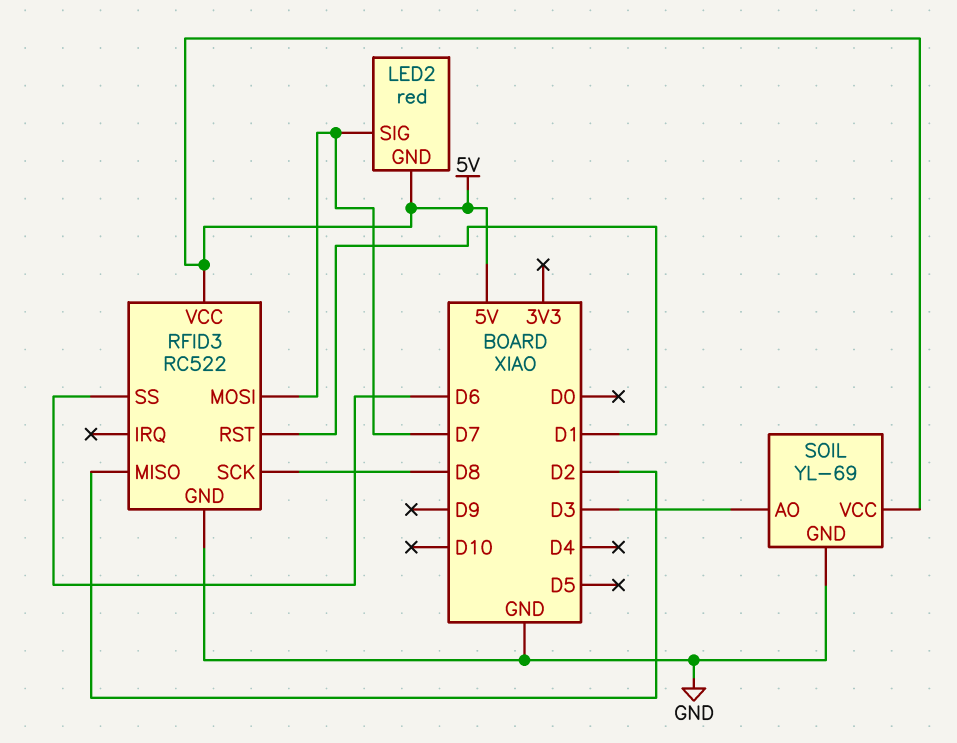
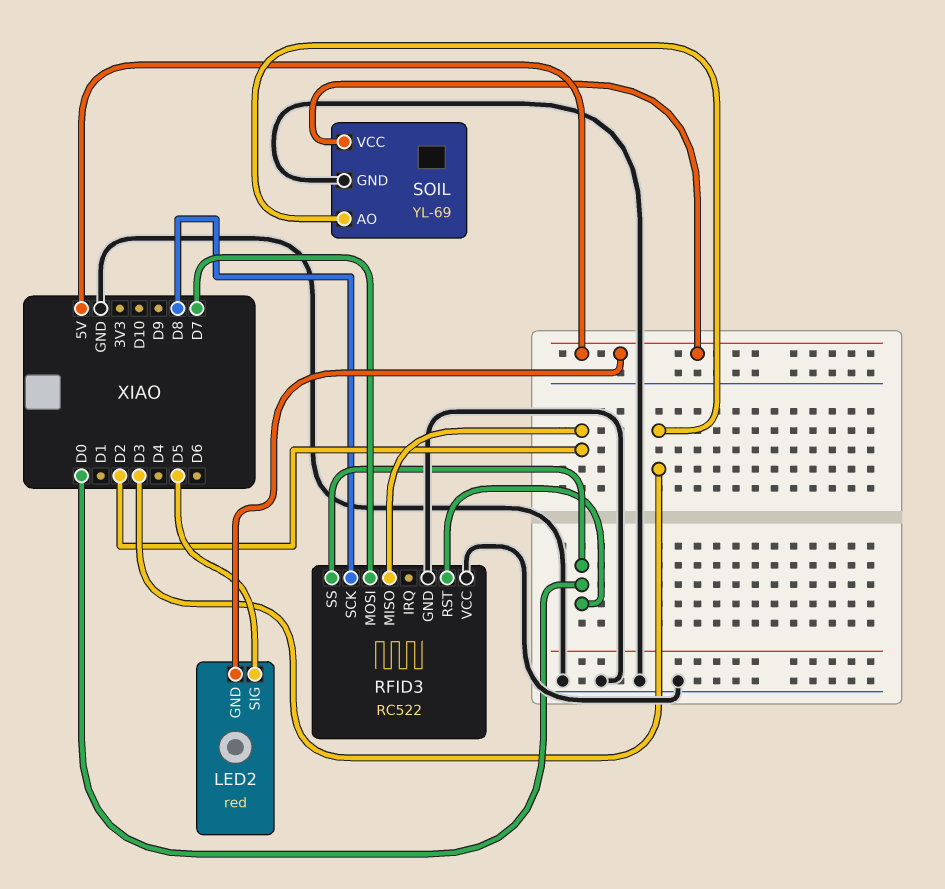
LED2 pin SIG: D7 -> D5
RFID3 pin RST: D1 -> D0
RFID3 pin SS: D6 -> D0
RFID3 pin VCC: 5V -> GND

